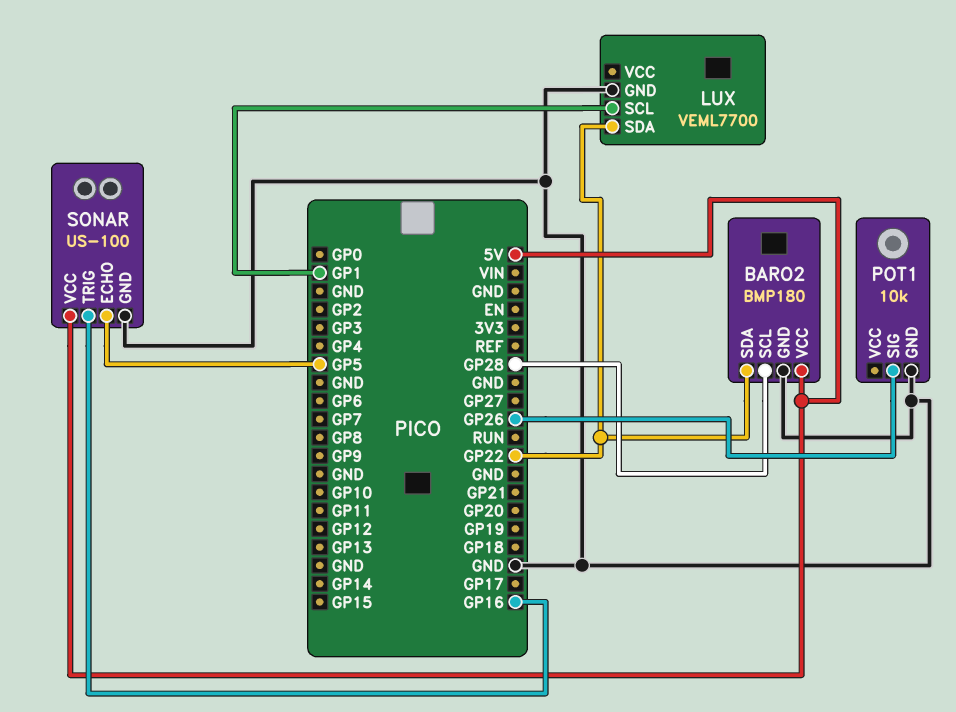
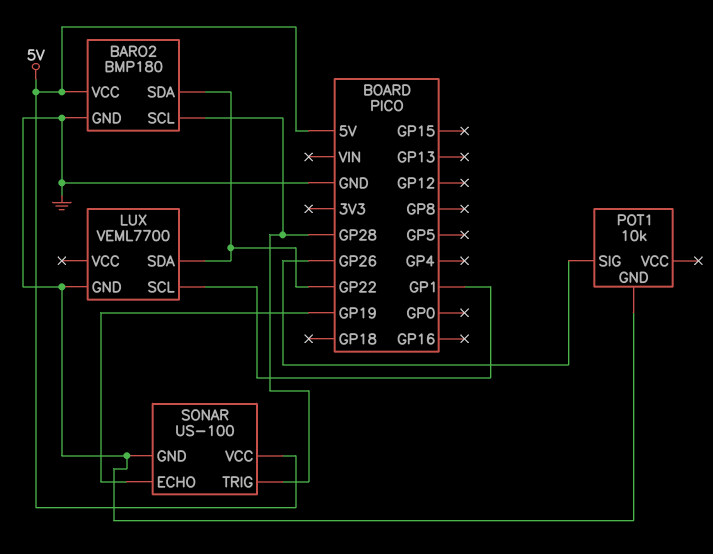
SONAR pin ECHO: GP5 -> GP19
SONAR pin TRIG: GP16 -> GP28

